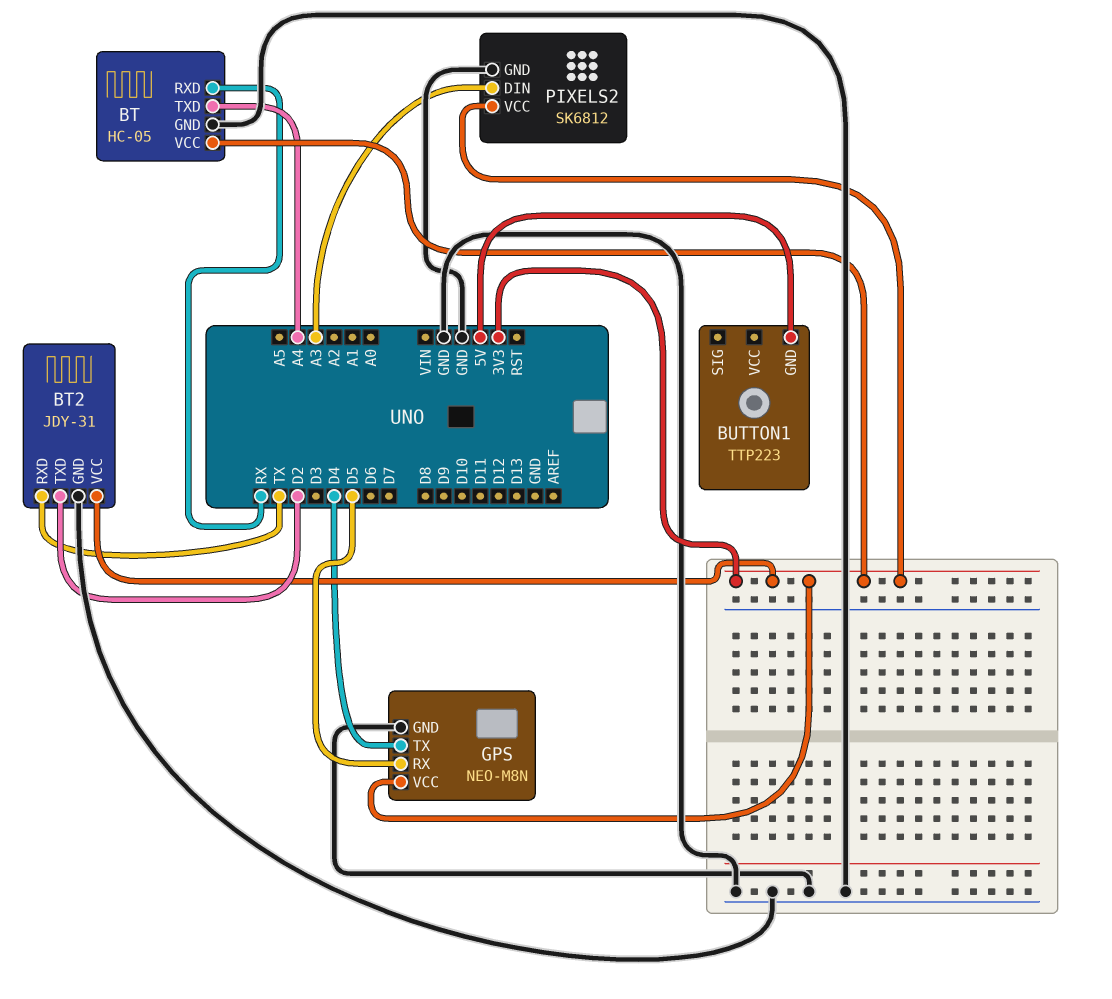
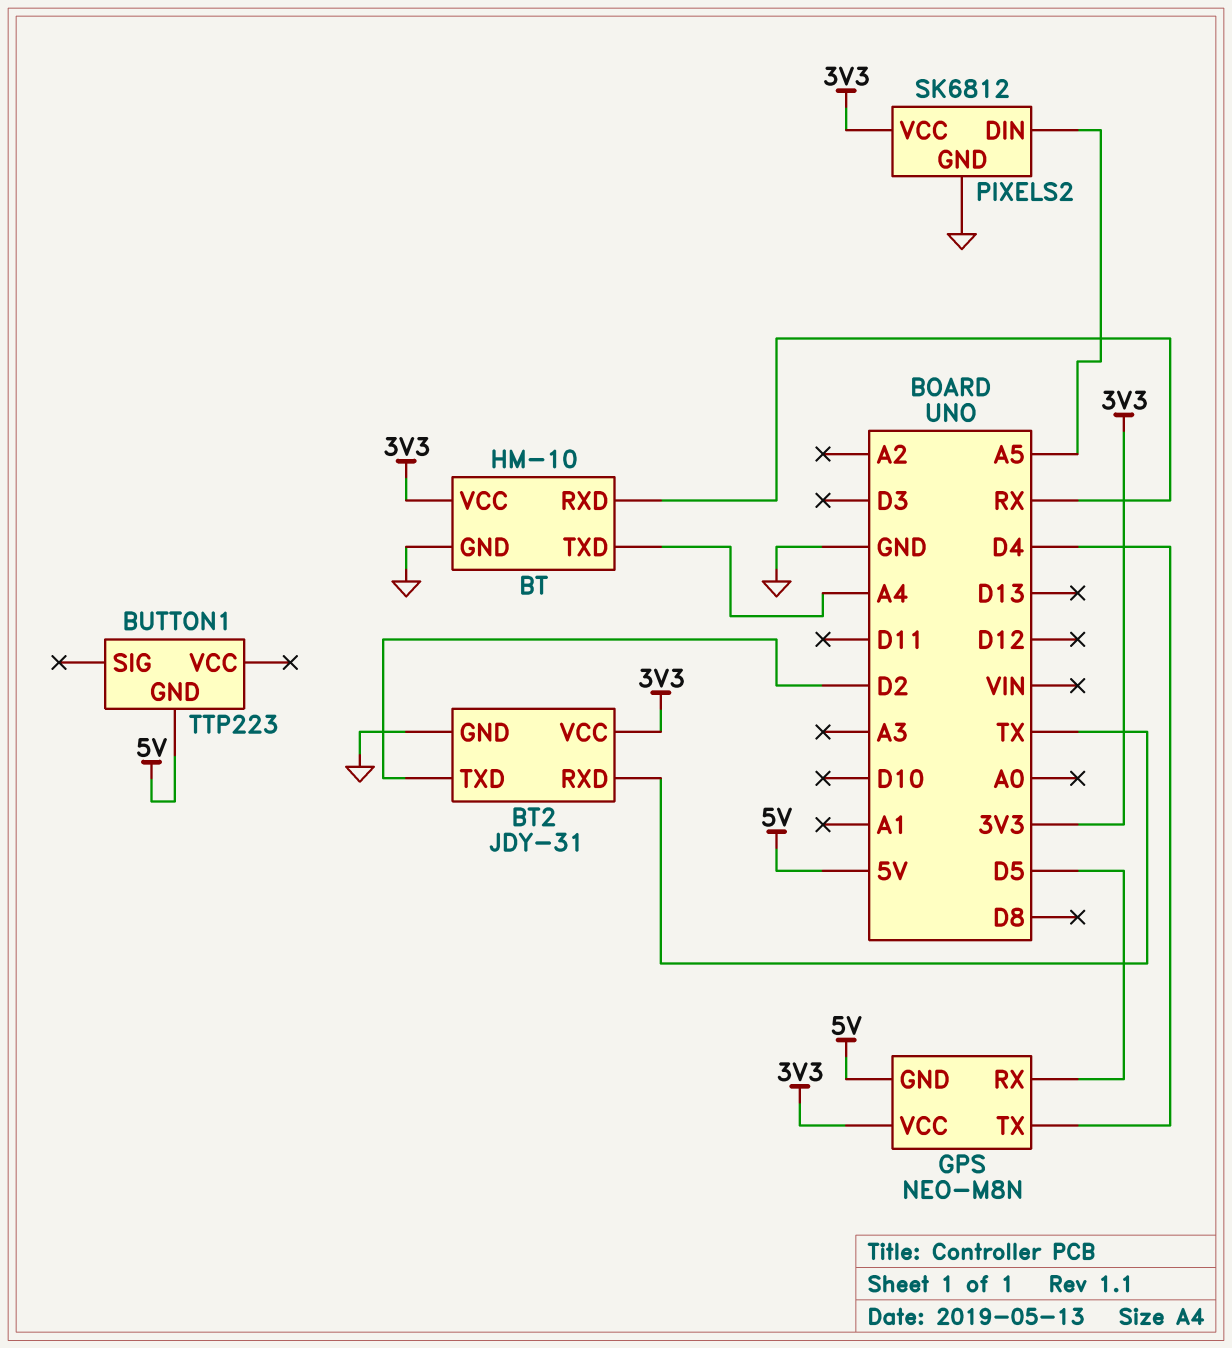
BT: HC-05 -> HM-10
GPS pin GND: GND -> 5V
PIXELS2 pin DIN: A3 -> A5

